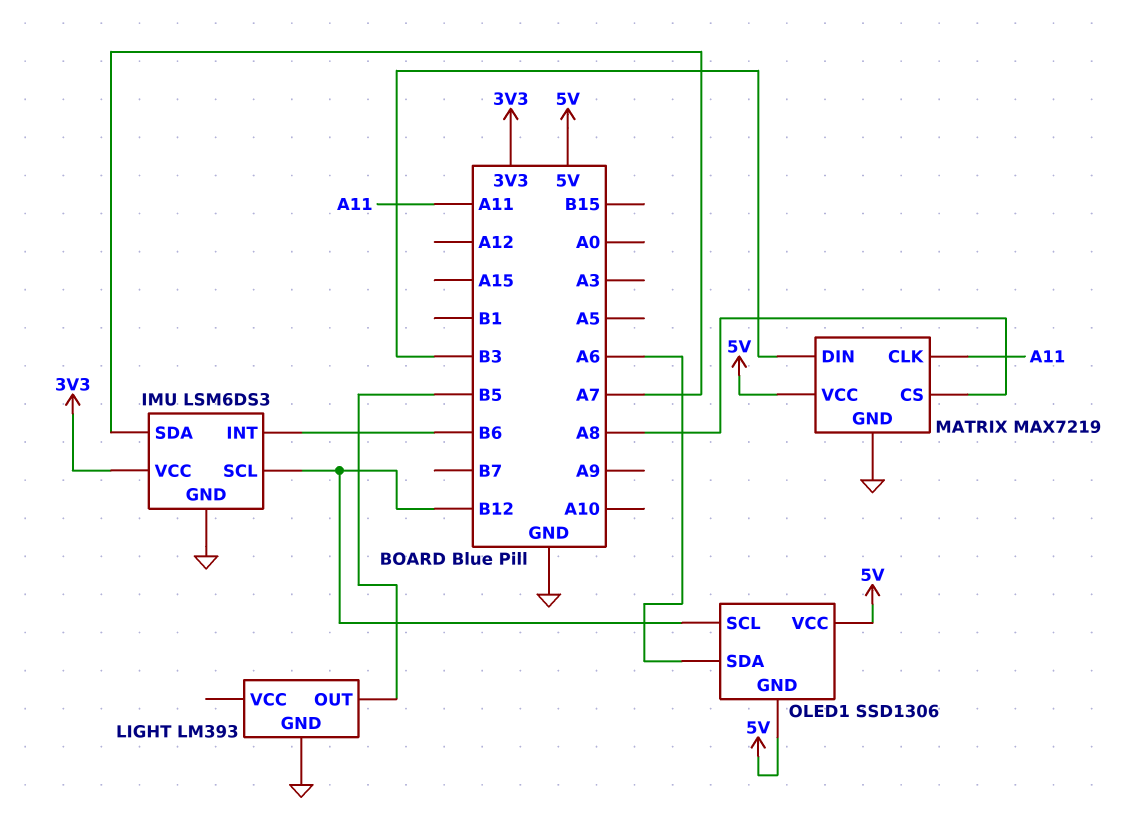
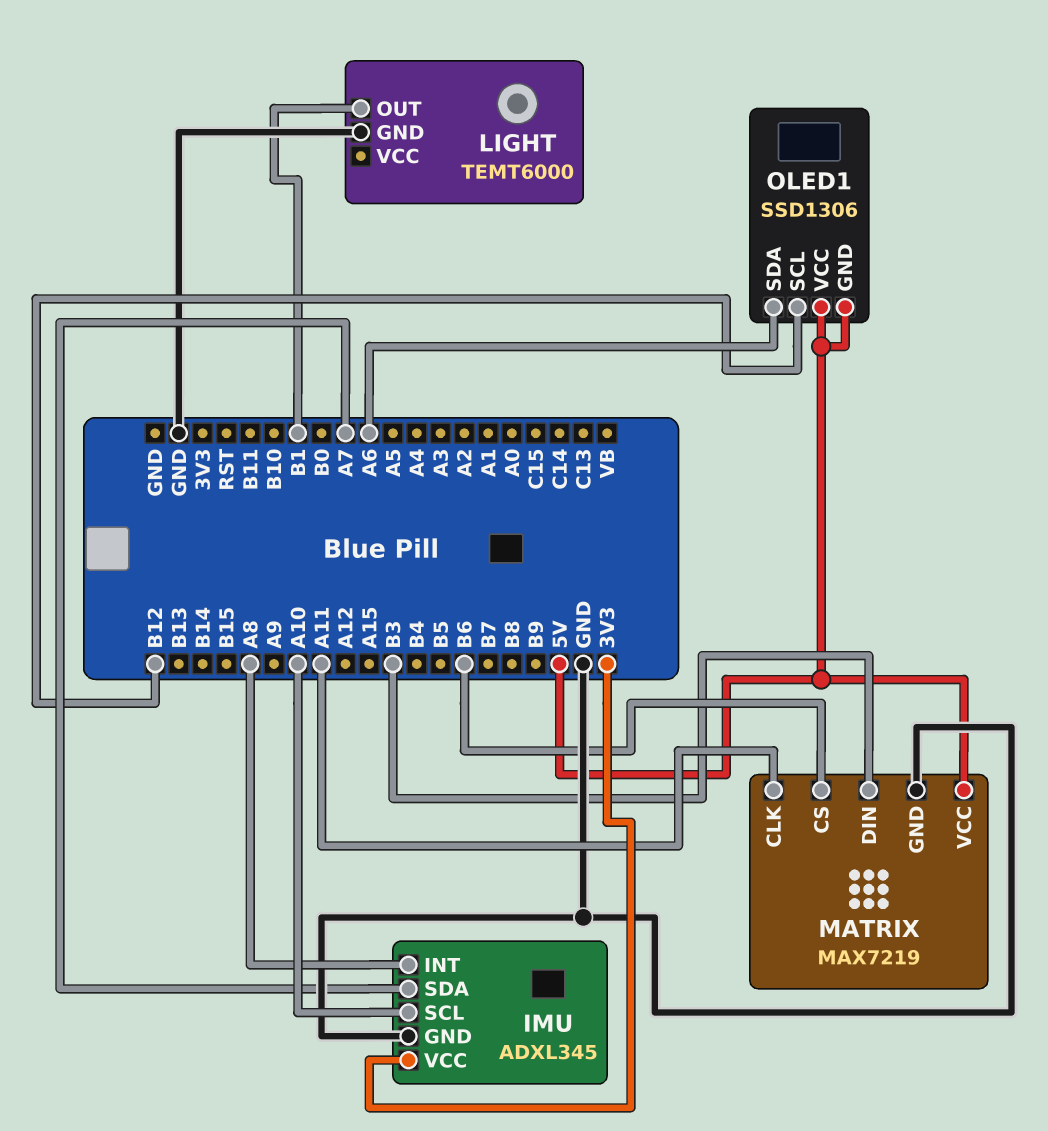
IMU: LSM6DS3 -> ADXL345
IMU pin INT: B6 -> A8
IMU pin SCL: B12 -> A10
LIGHT: LM393 -> TEMT6000
LIGHT pin OUT: B5 -> B1
MATRIX pin CS: A8 -> B6

